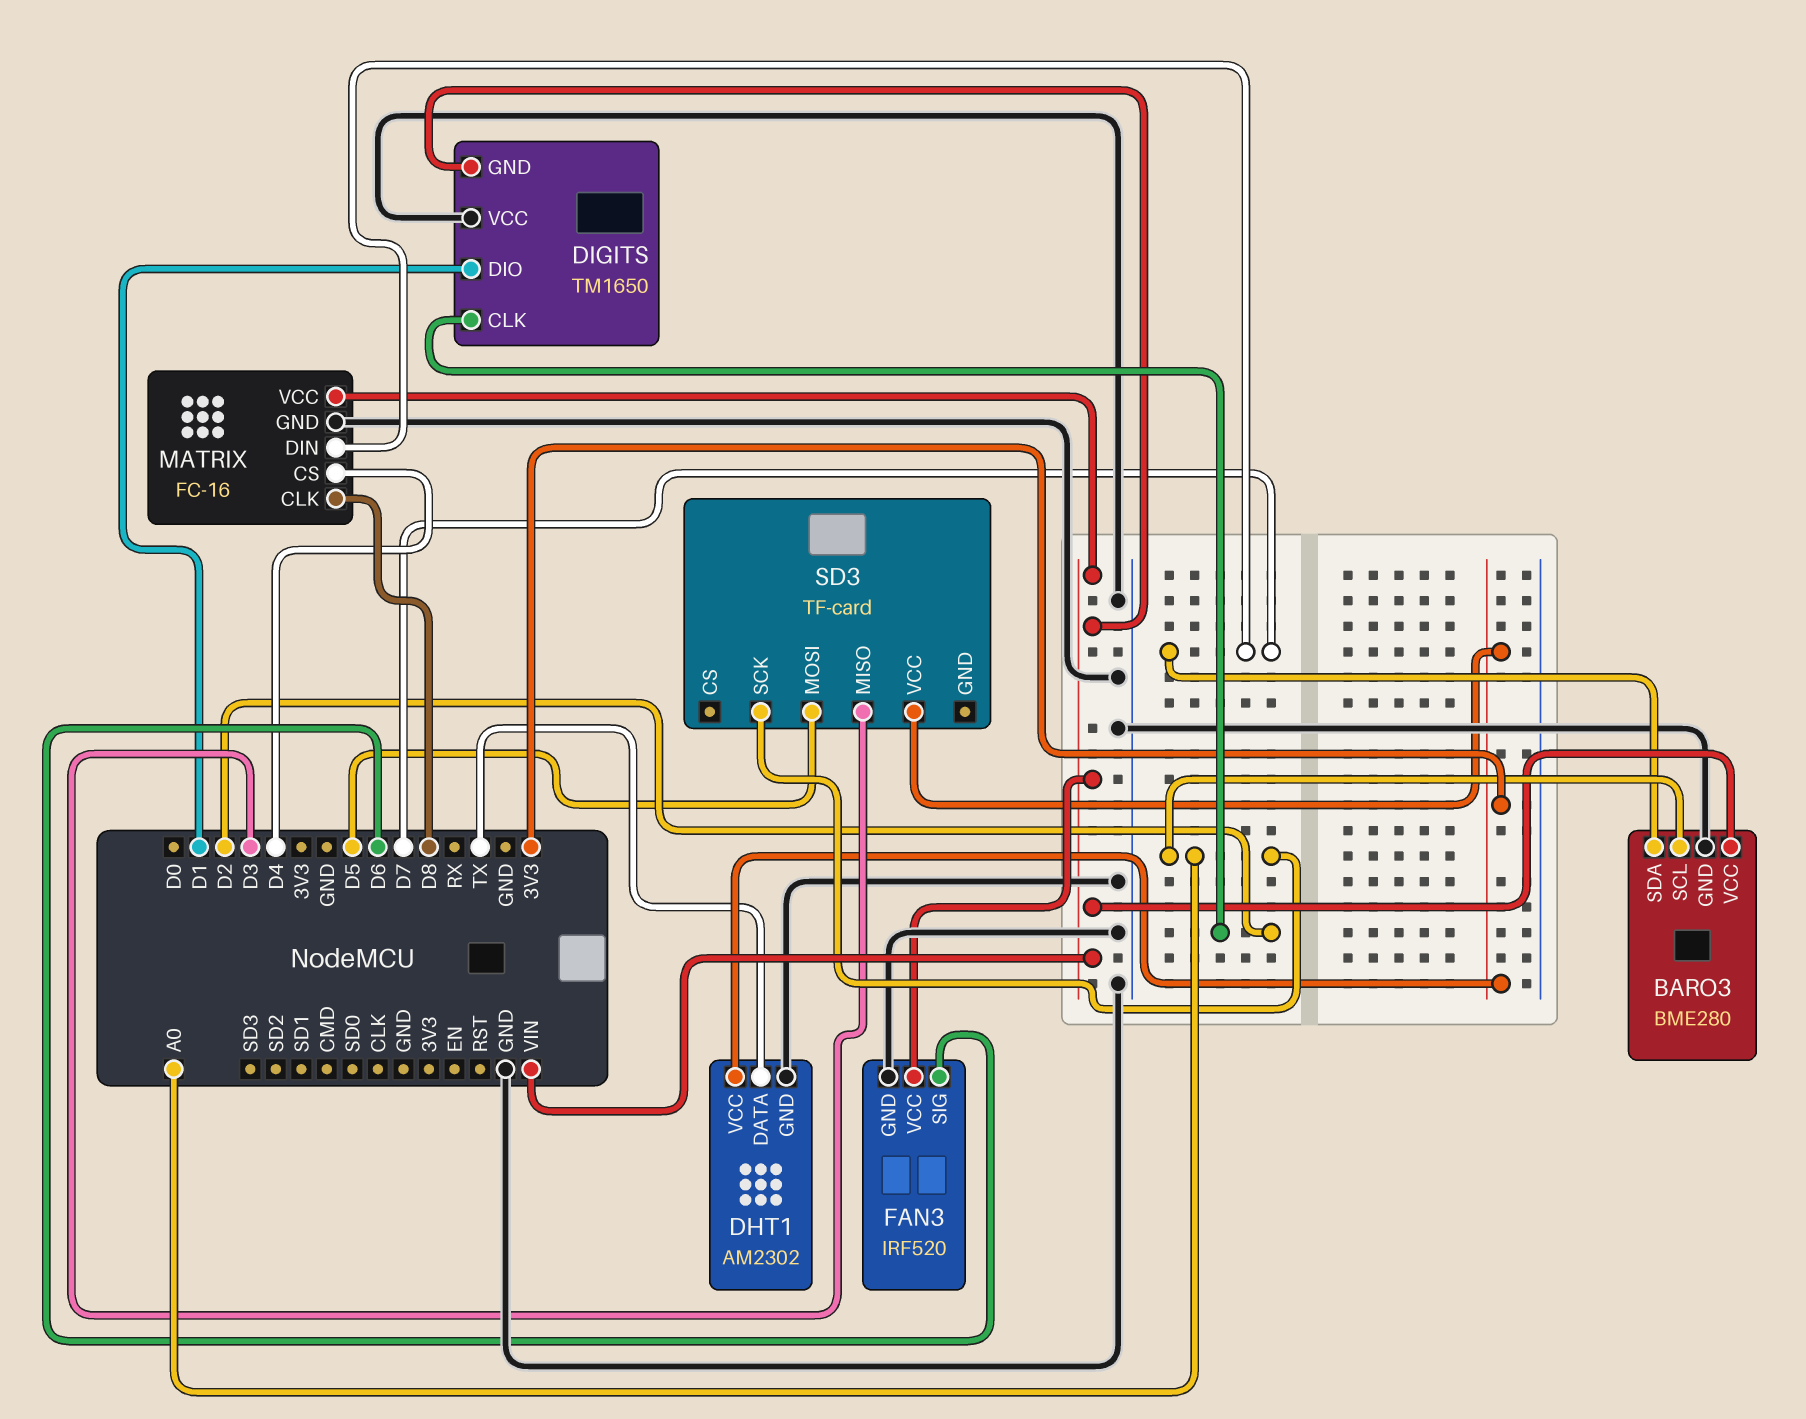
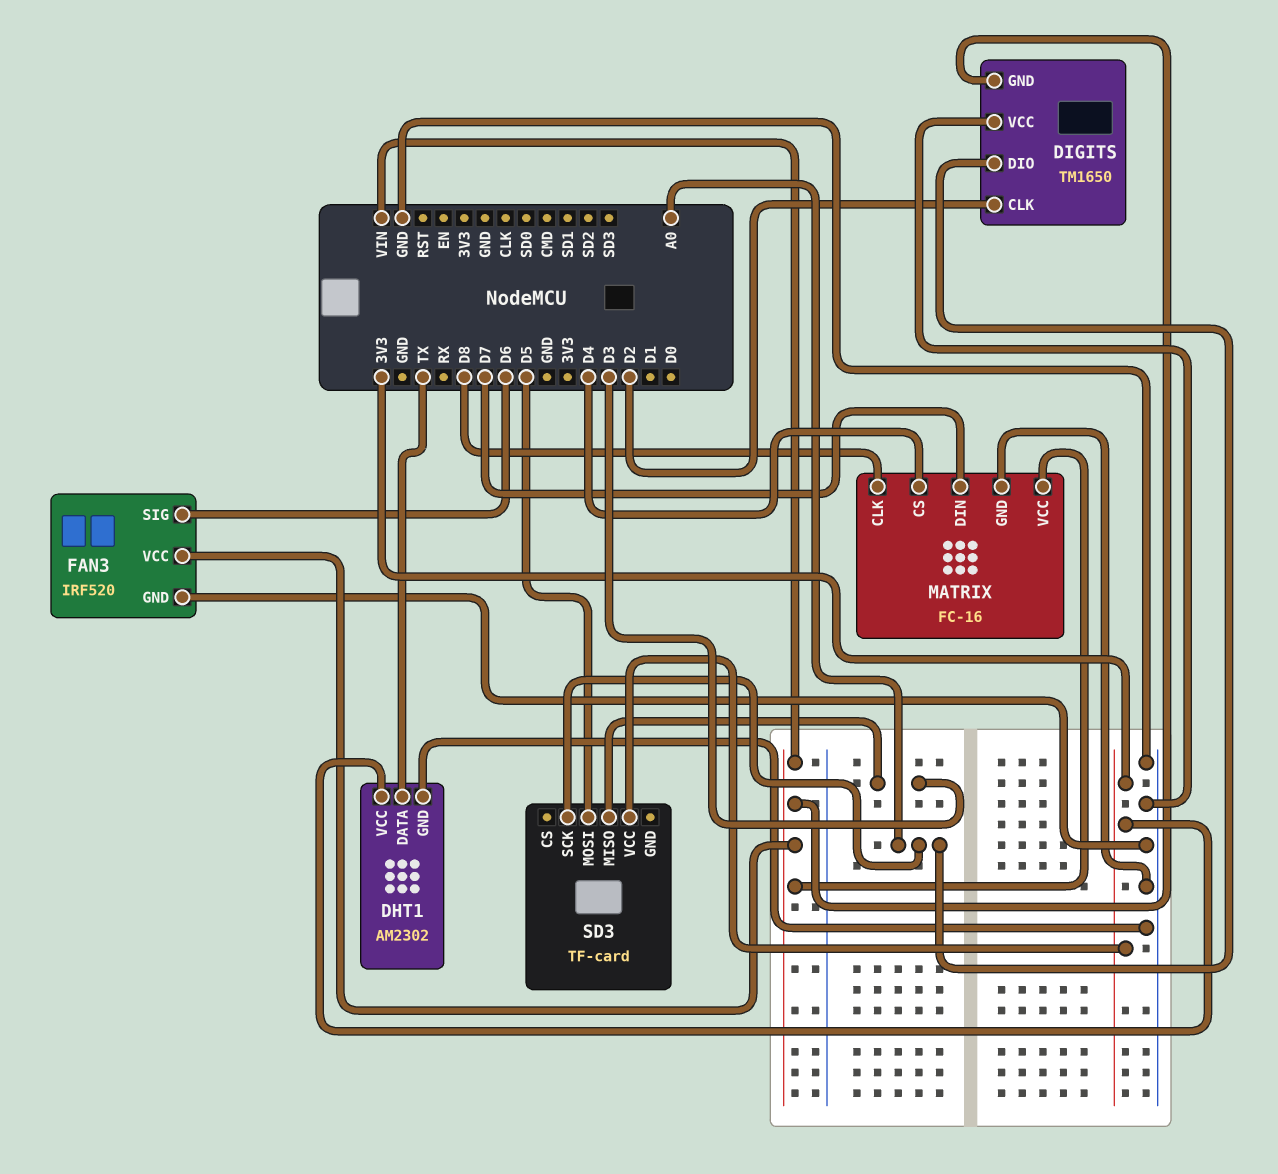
BARO3: BME280 -> none
BARO3 pin GND: GND -> none
BARO3 pin SCL: A0 -> none
BARO3 pin SDA: D7 -> none
BARO3 pin VCC: VIN -> none
DIGITS pin DIO: D1 -> A0

